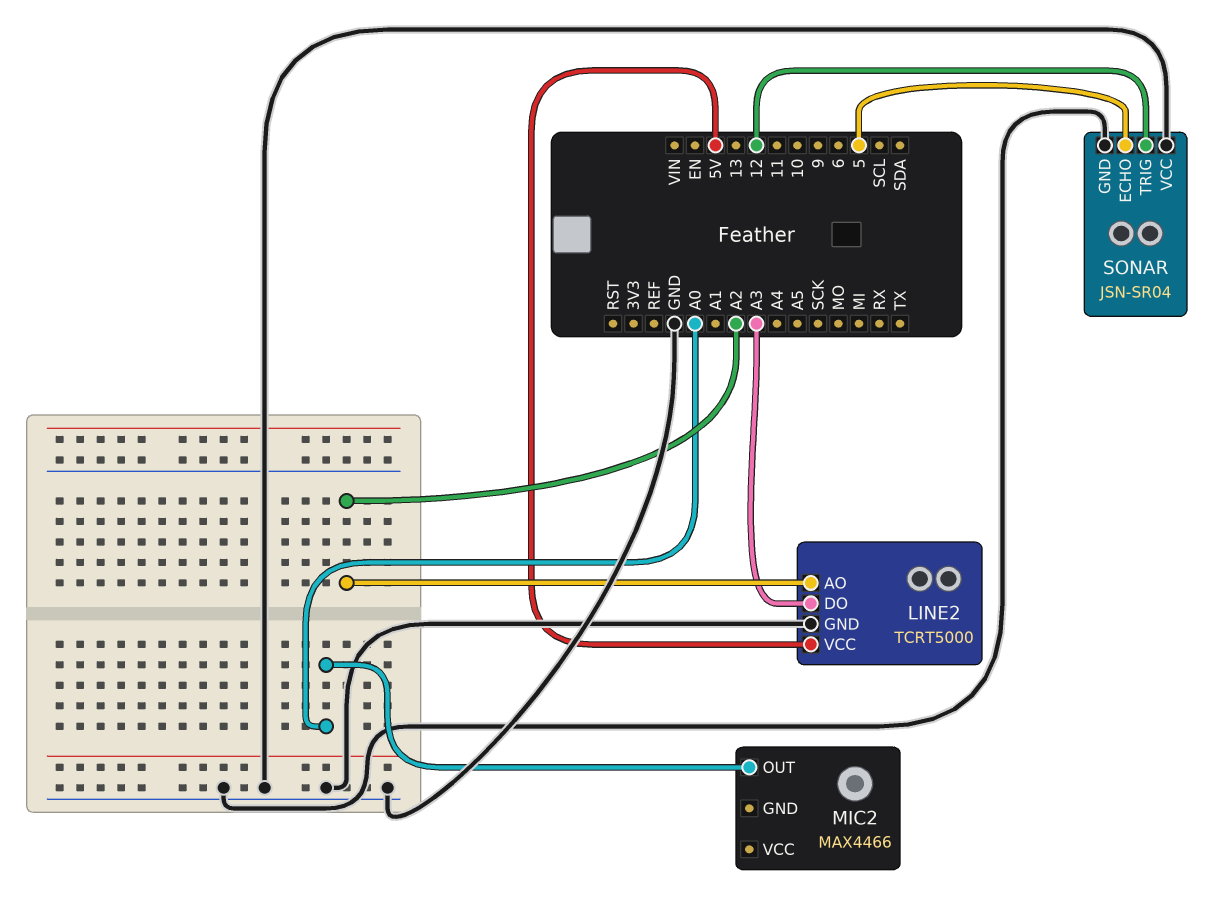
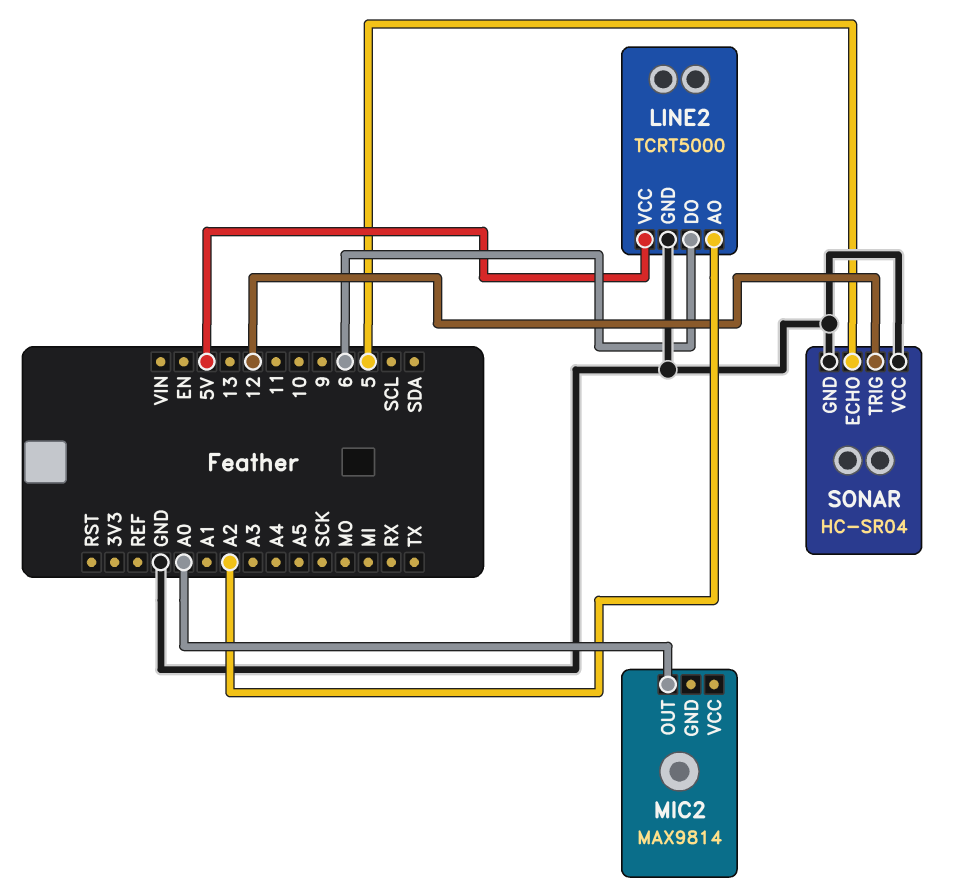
LINE2 pin DO: A3 -> 6
MIC2: MAX4466 -> MAX9814
SONAR: JSN-SR04 -> HC-SR04

